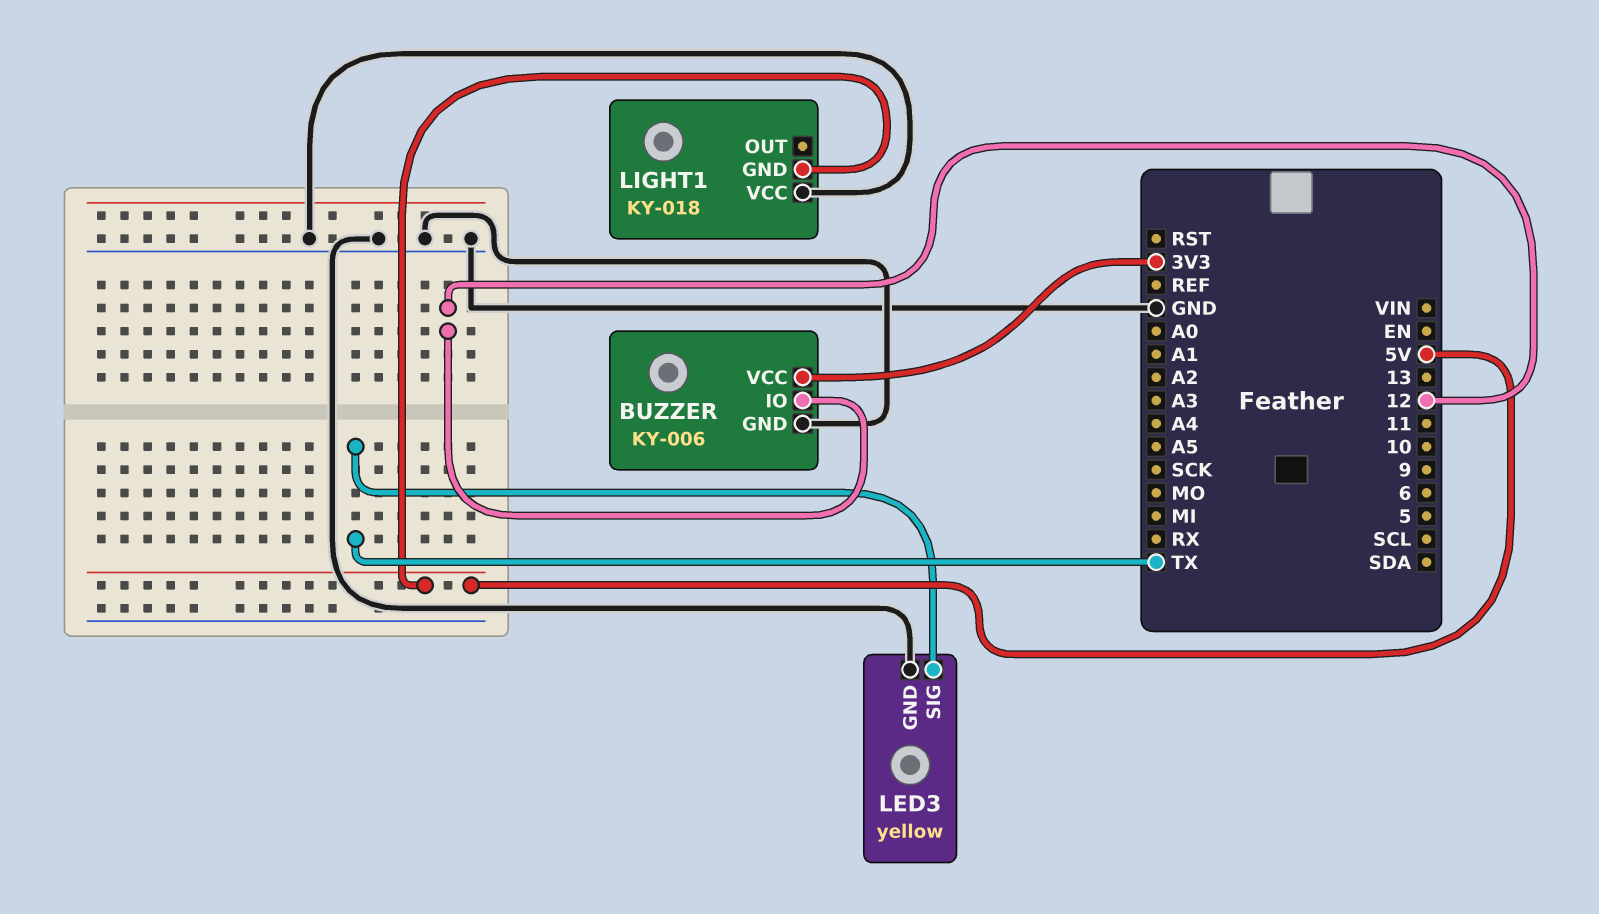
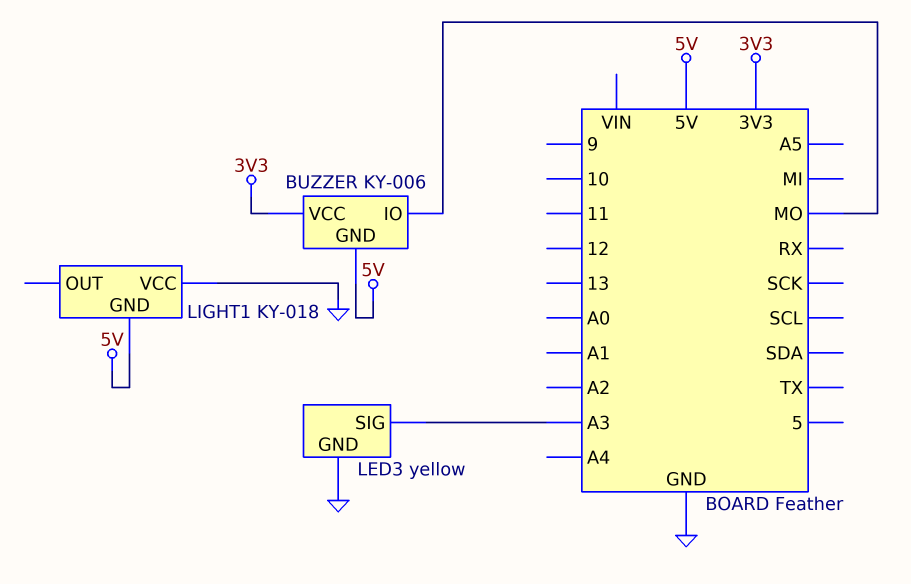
BUZZER pin GND: GND -> 5V
BUZZER pin IO: 12 -> MO
LED3 pin SIG: TX -> A3

